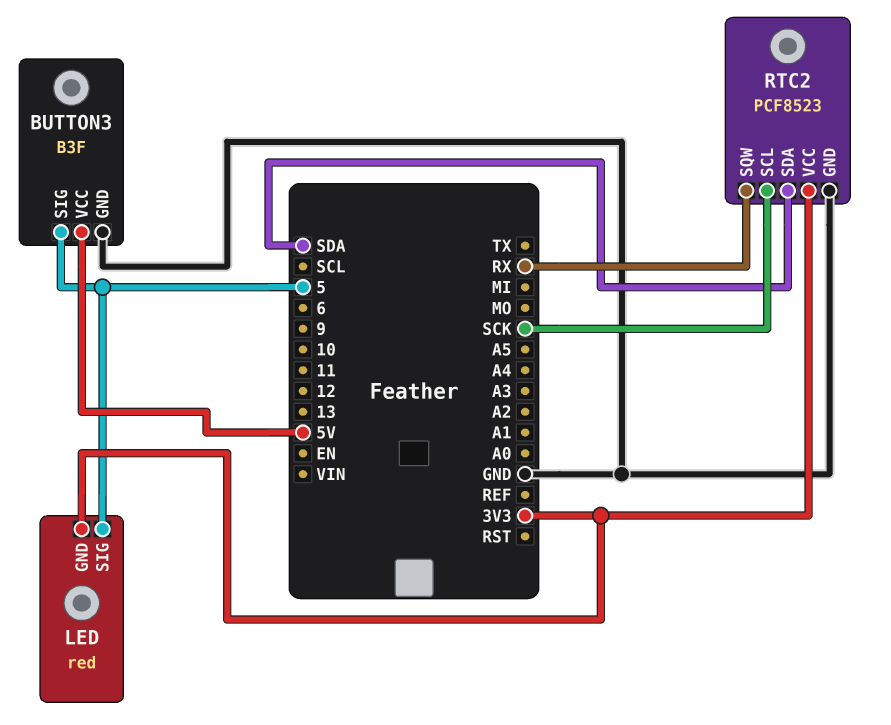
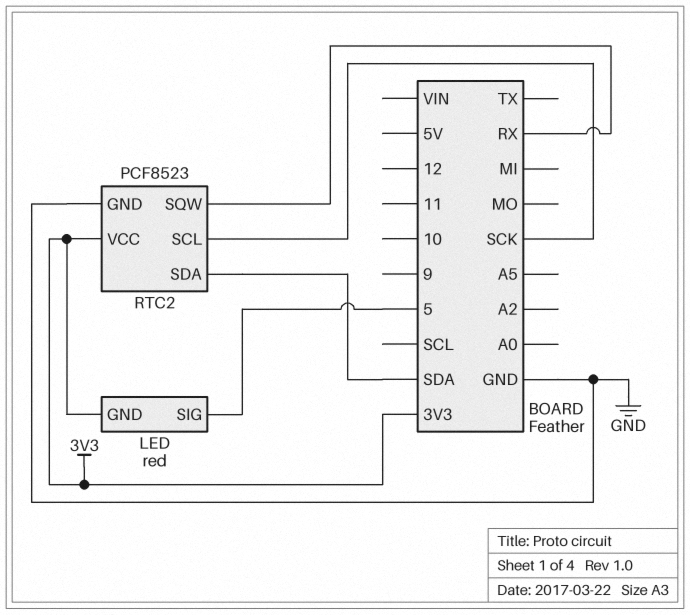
BUTTON3: B3F -> none
BUTTON3 pin GND: GND -> none
BUTTON3 pin SIG: 5 -> none
BUTTON3 pin VCC: 5V -> none

